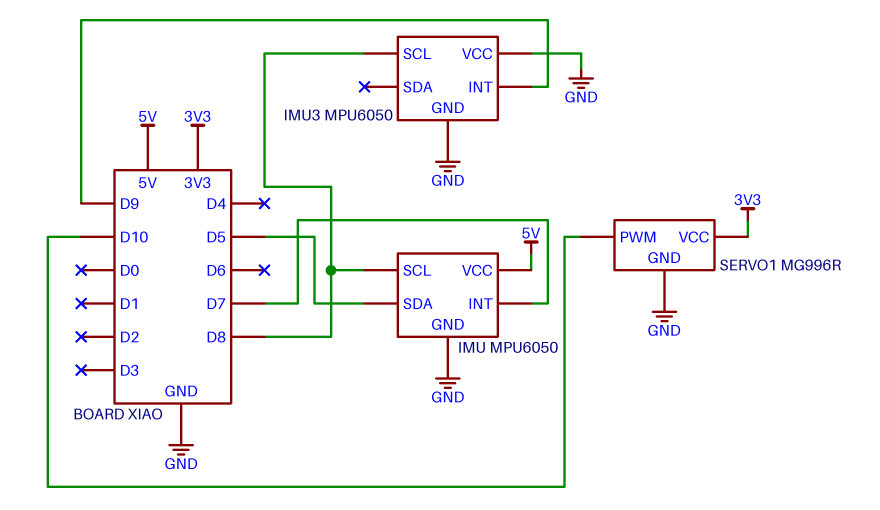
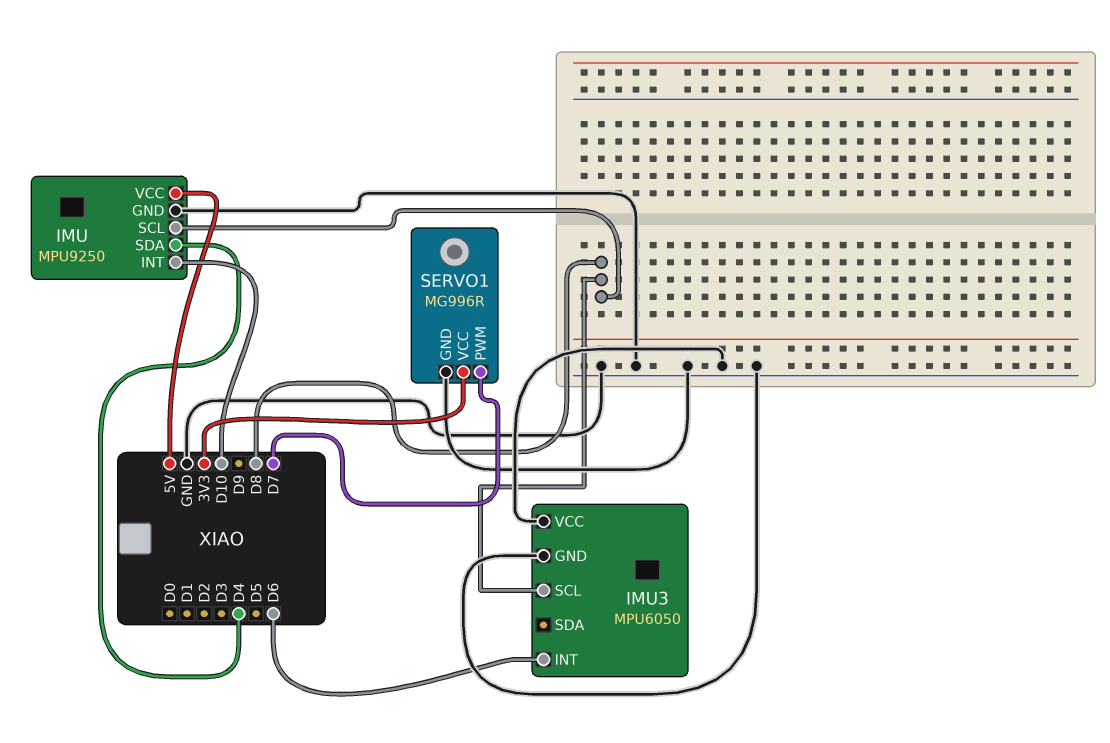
IMU: MPU6050 -> MPU9250
IMU pin INT: D7 -> D10
IMU pin SDA: D5 -> D4
IMU3 pin INT: D9 -> D6
SERVO1 pin PWM: D10 -> D7

